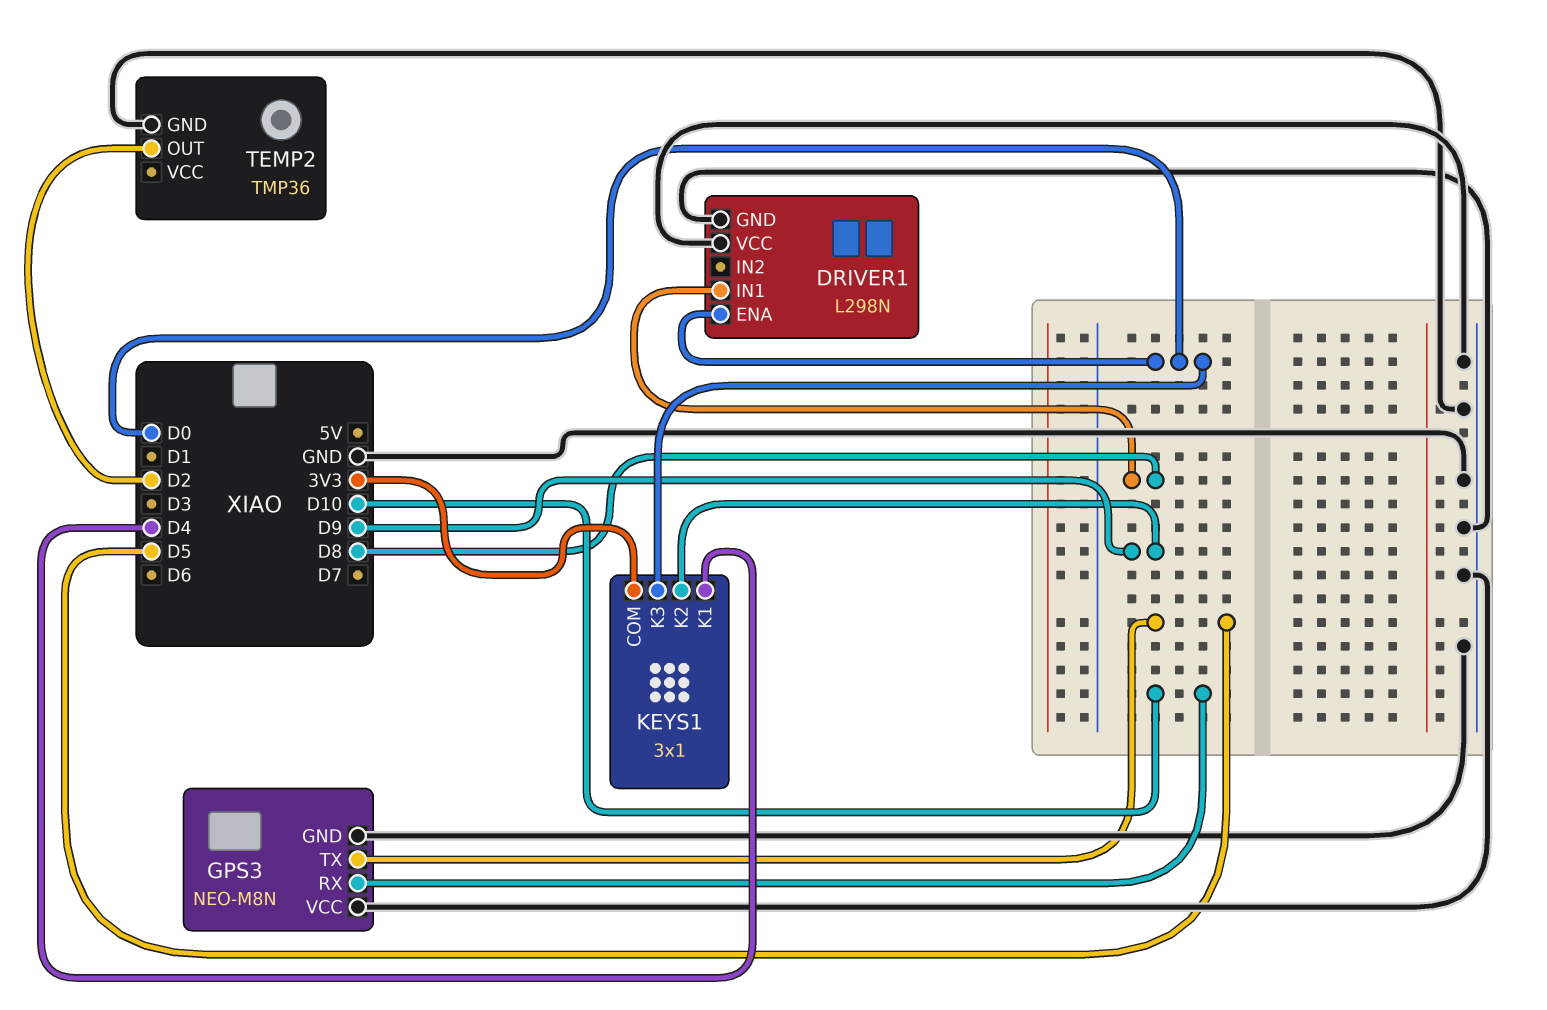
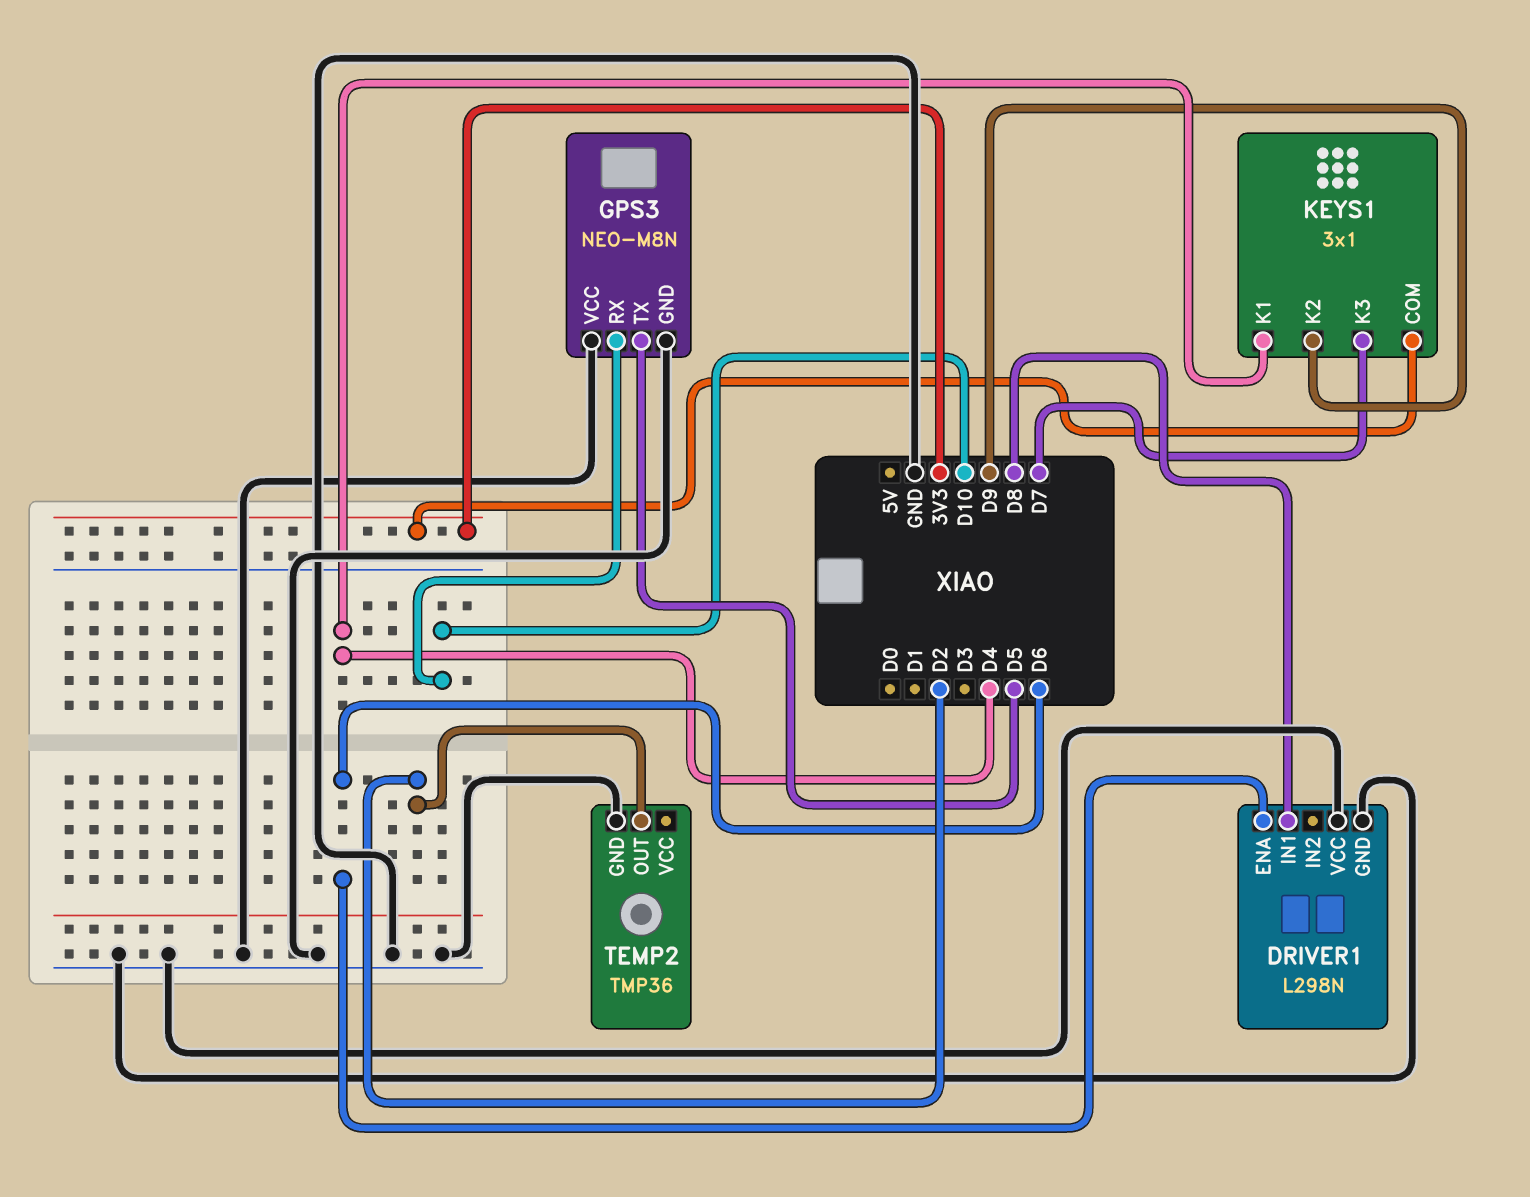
DRIVER1 pin ENA: D0 -> D6
KEYS1 pin K3: D0 -> D7

